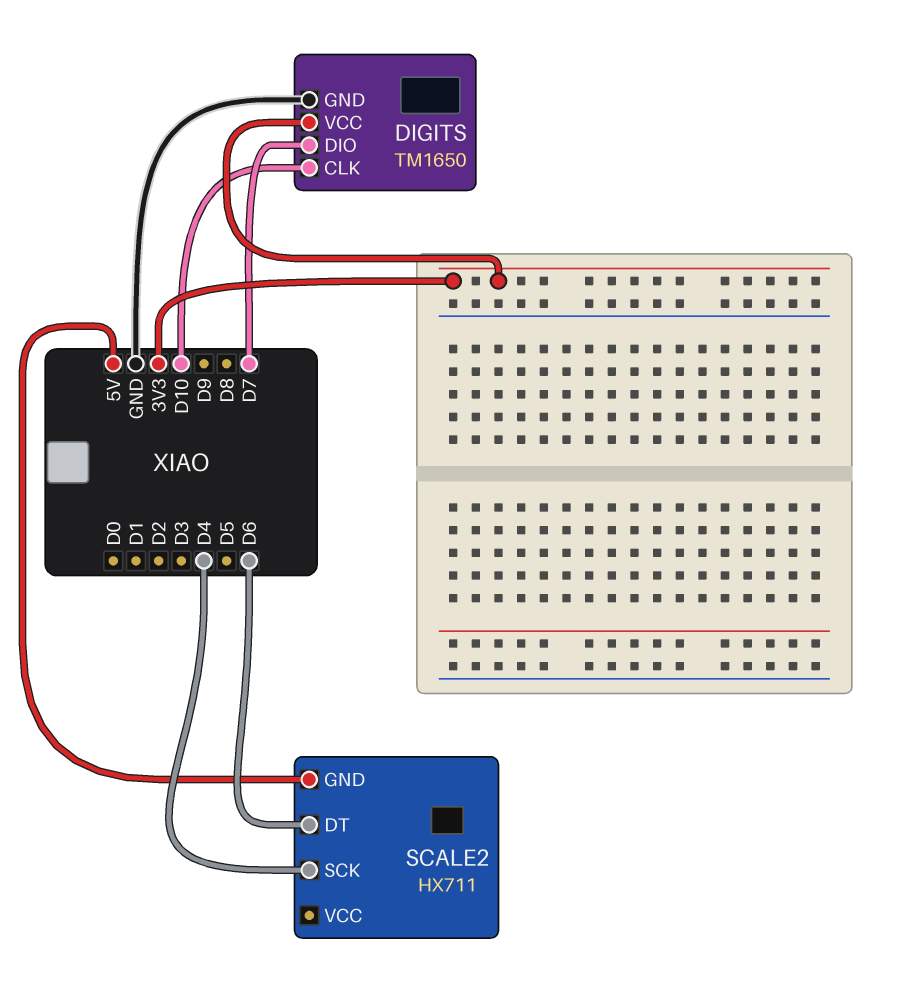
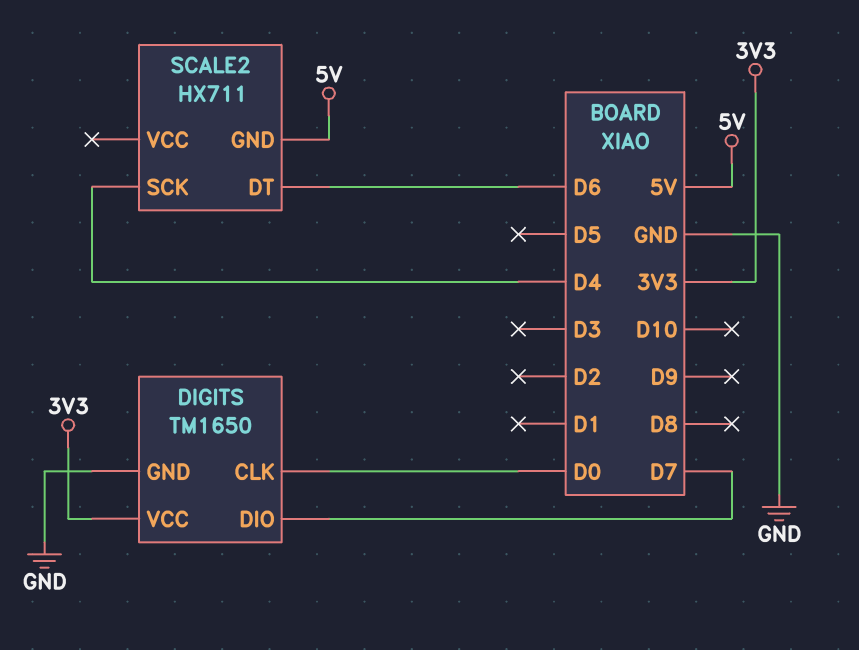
DIGITS pin CLK: D10 -> D0

